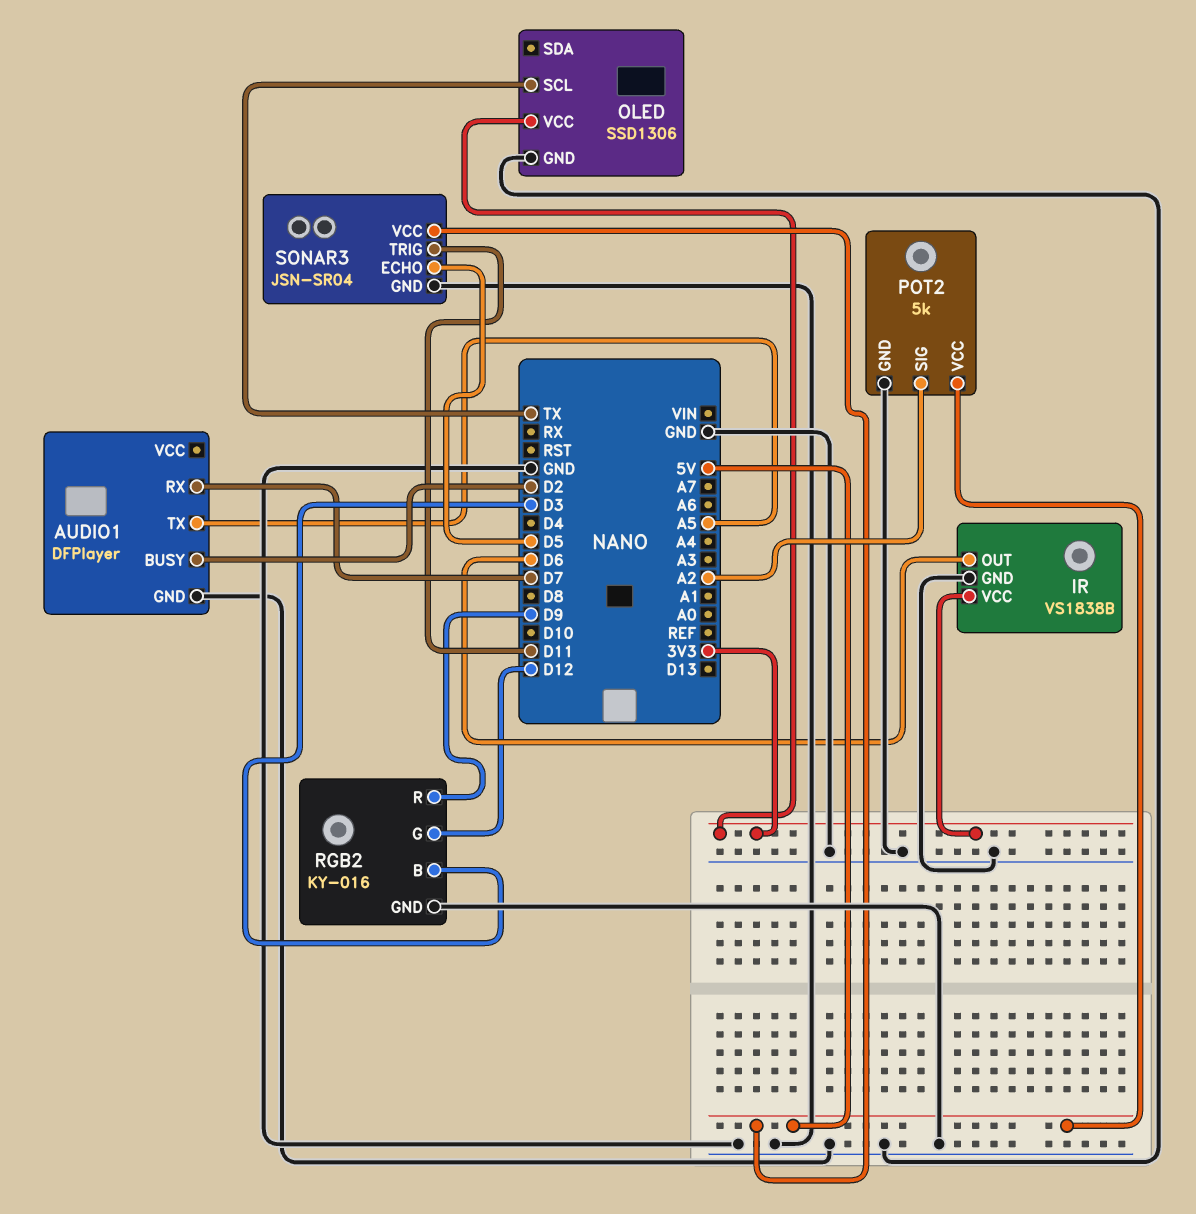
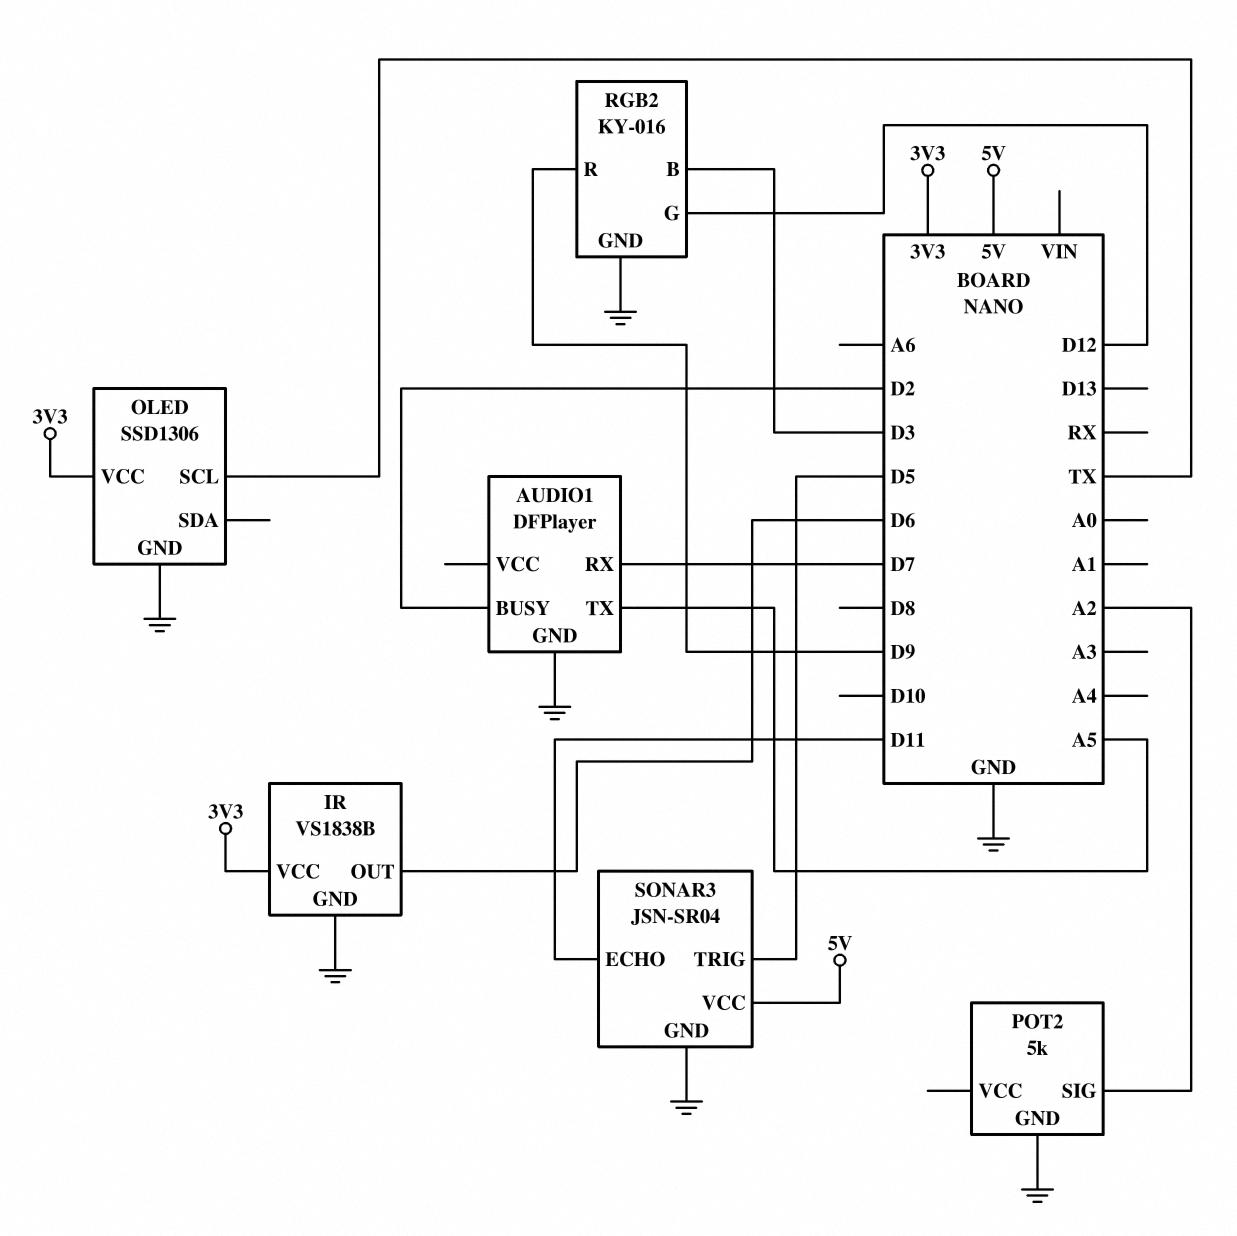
POT2 pin VCC: 5V -> none
SONAR3 pin ECHO: D5 -> D11
SONAR3 pin TRIG: D11 -> D5

